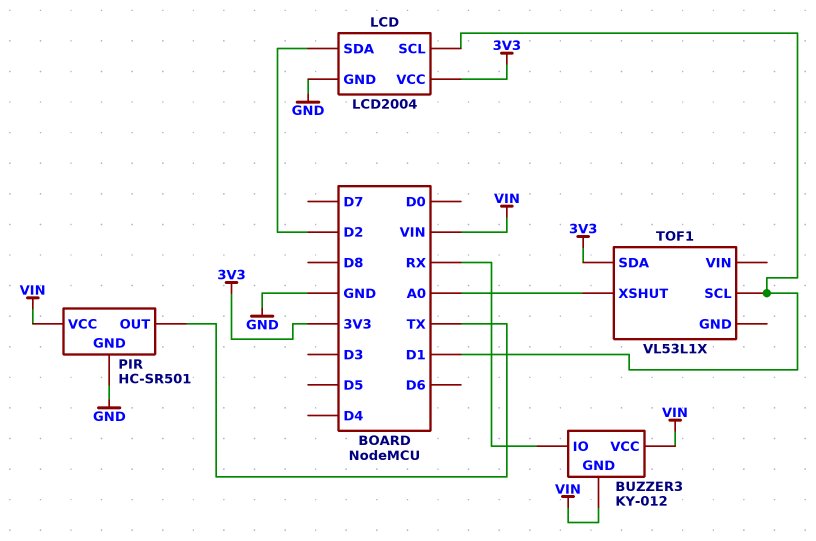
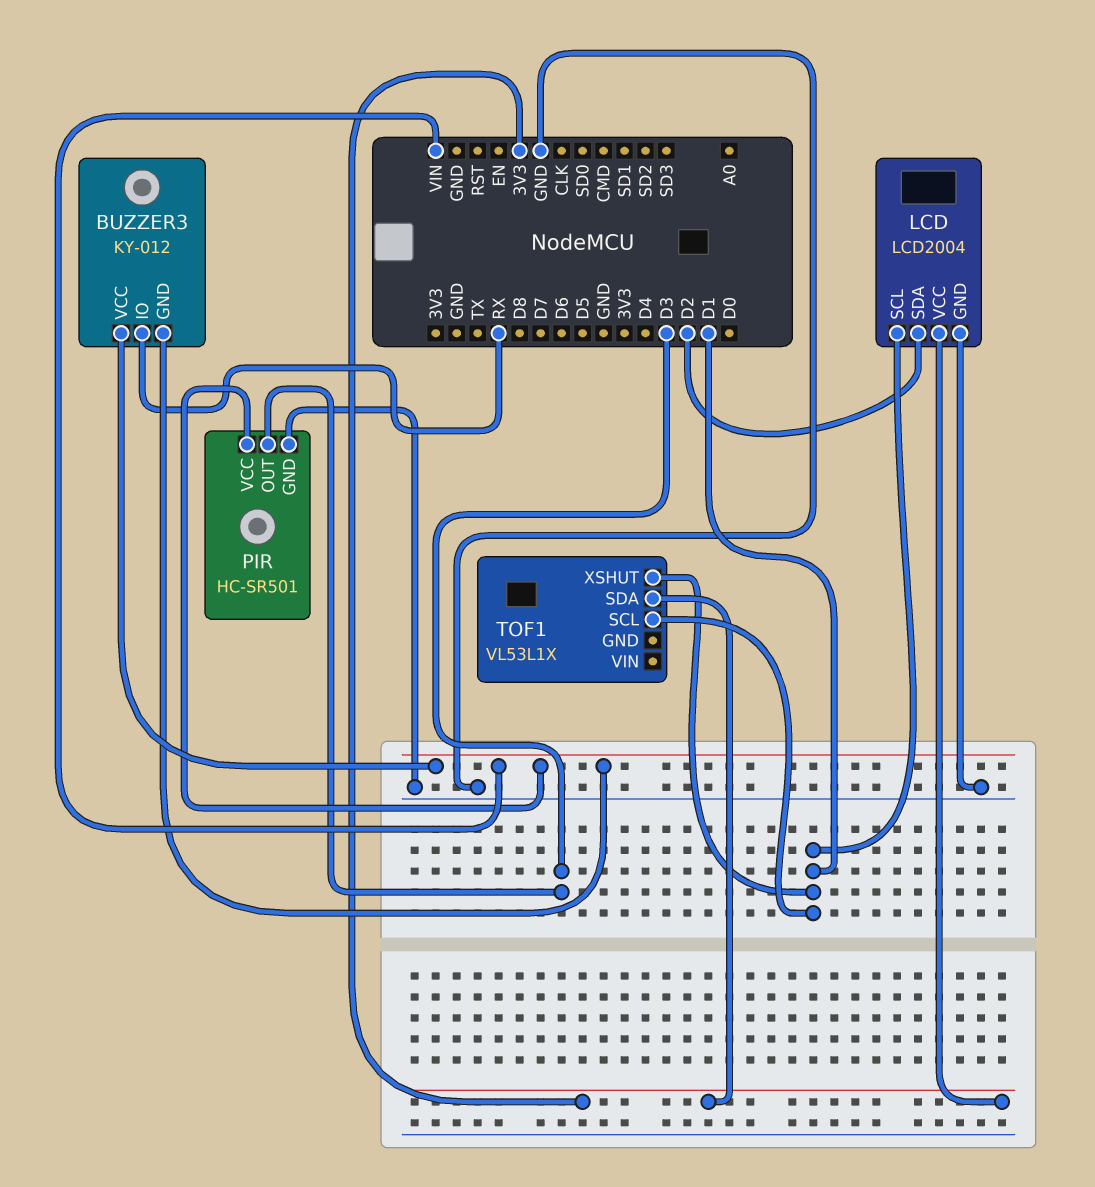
PIR pin OUT: TX -> D3
TOF1 pin XSHUT: A0 -> D1

